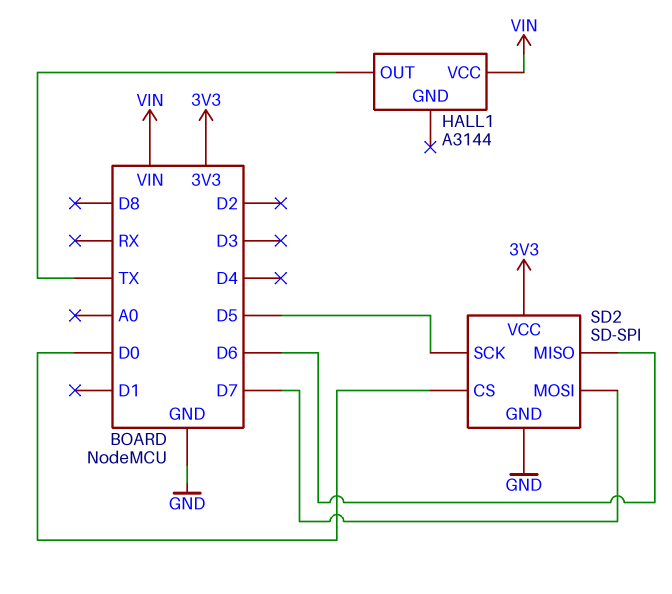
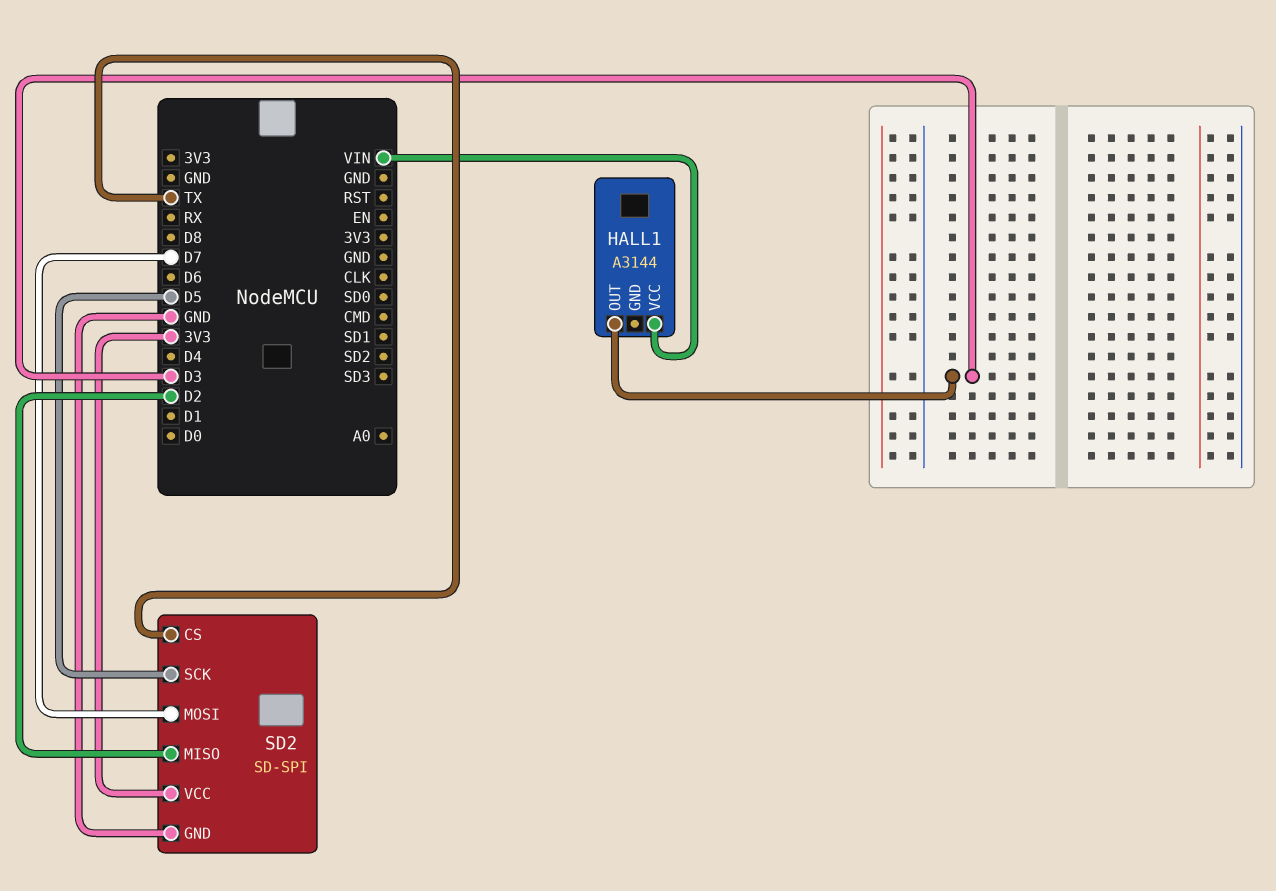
HALL1 pin OUT: TX -> D3
SD2 pin CS: D0 -> TX
SD2 pin MISO: D6 -> D2

